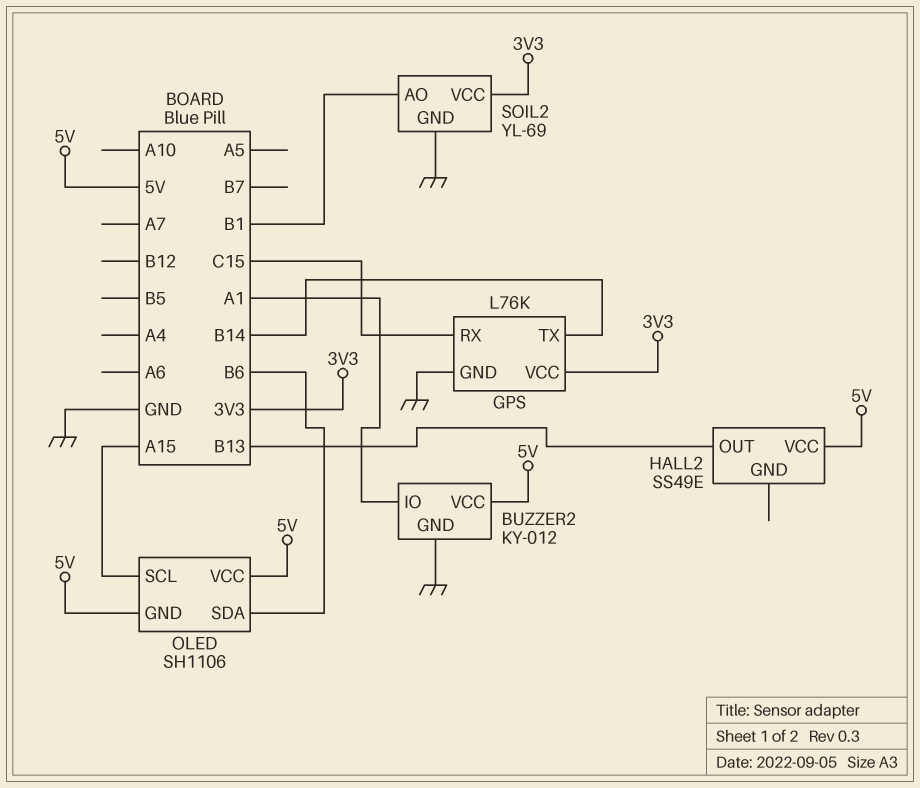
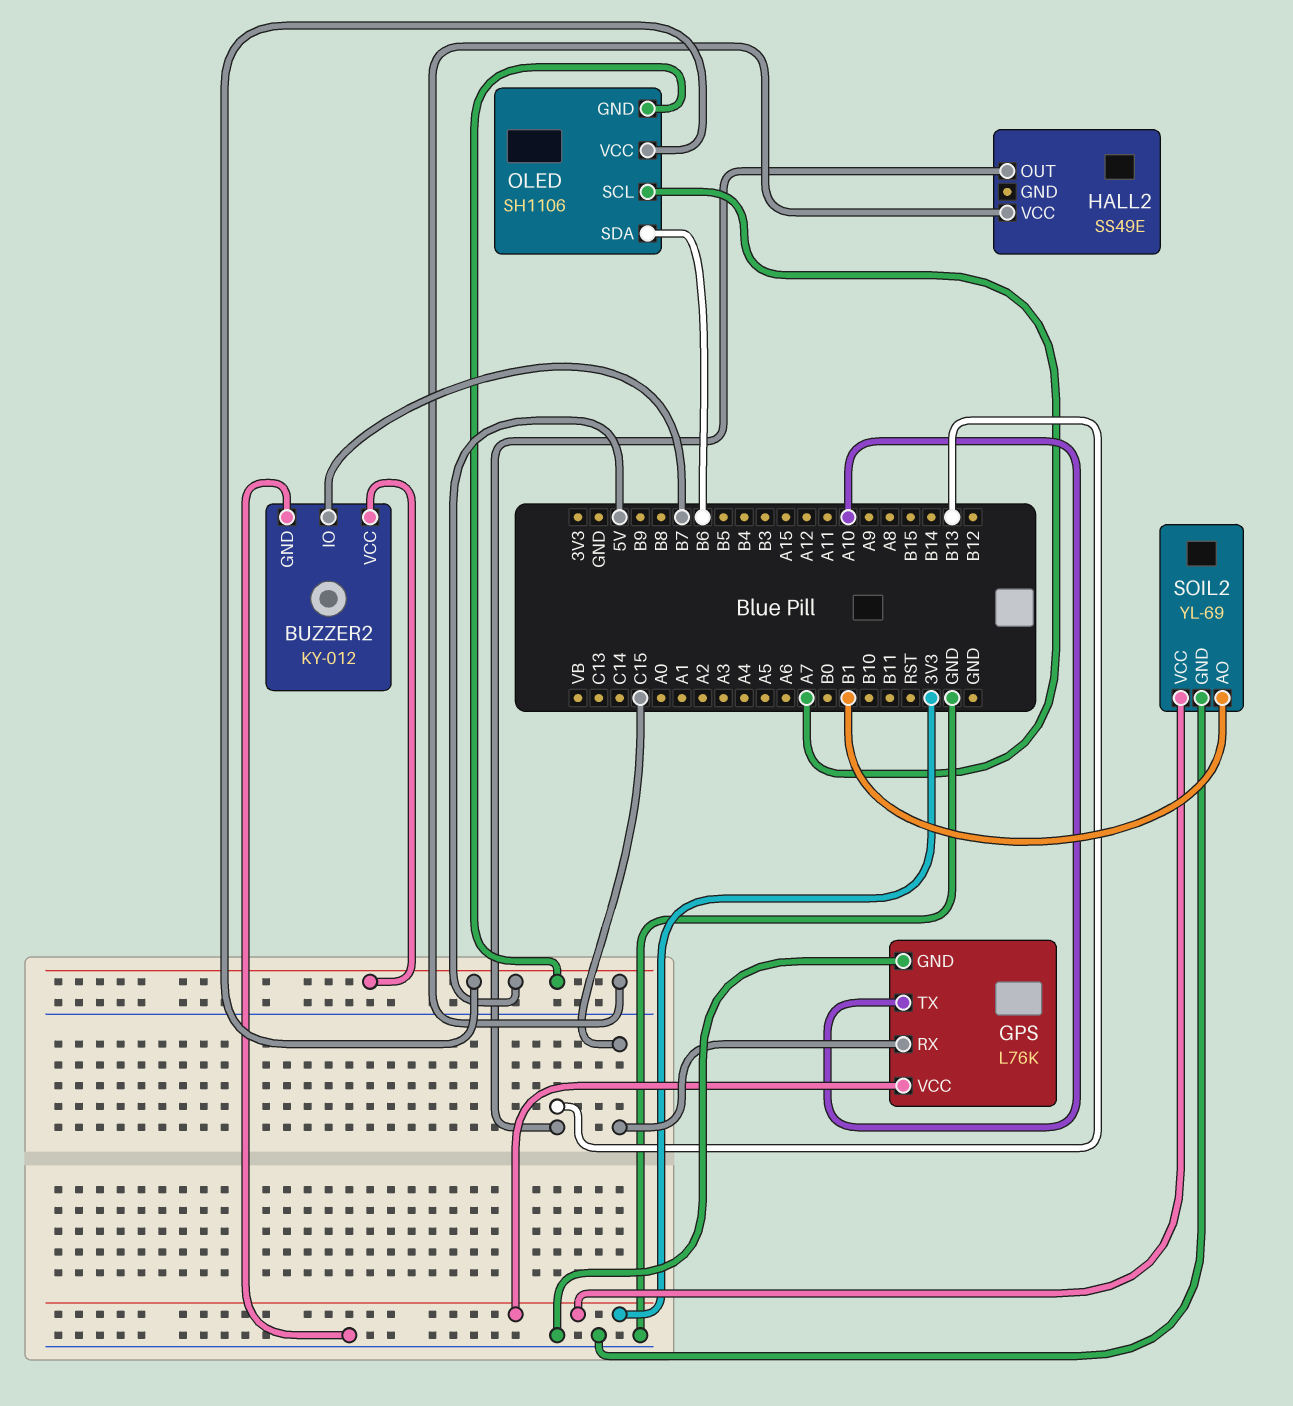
BUZZER2 pin IO: A1 -> B7
GPS pin TX: B14 -> A10
OLED pin SCL: A15 -> A7

